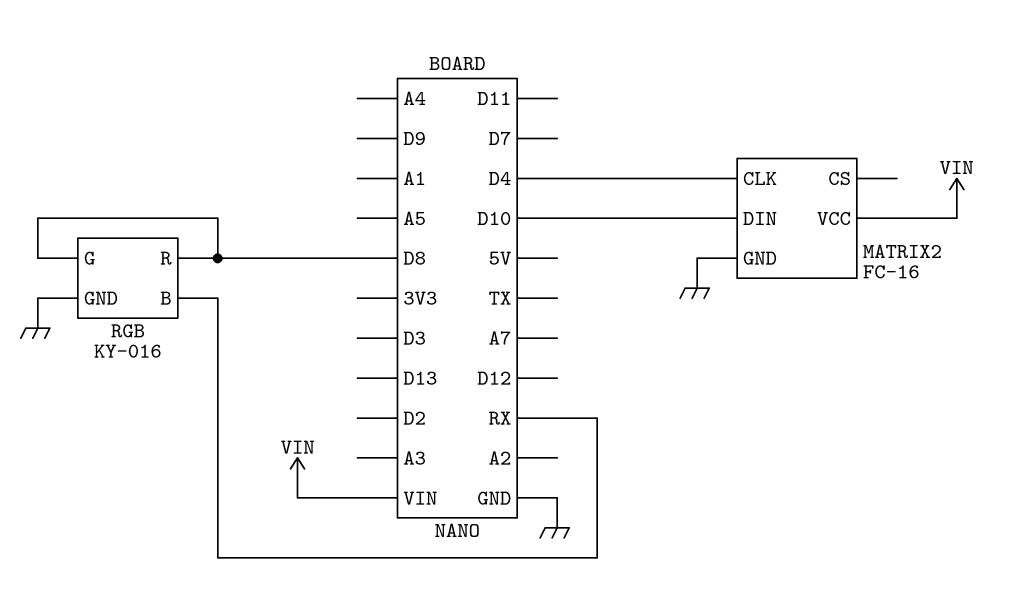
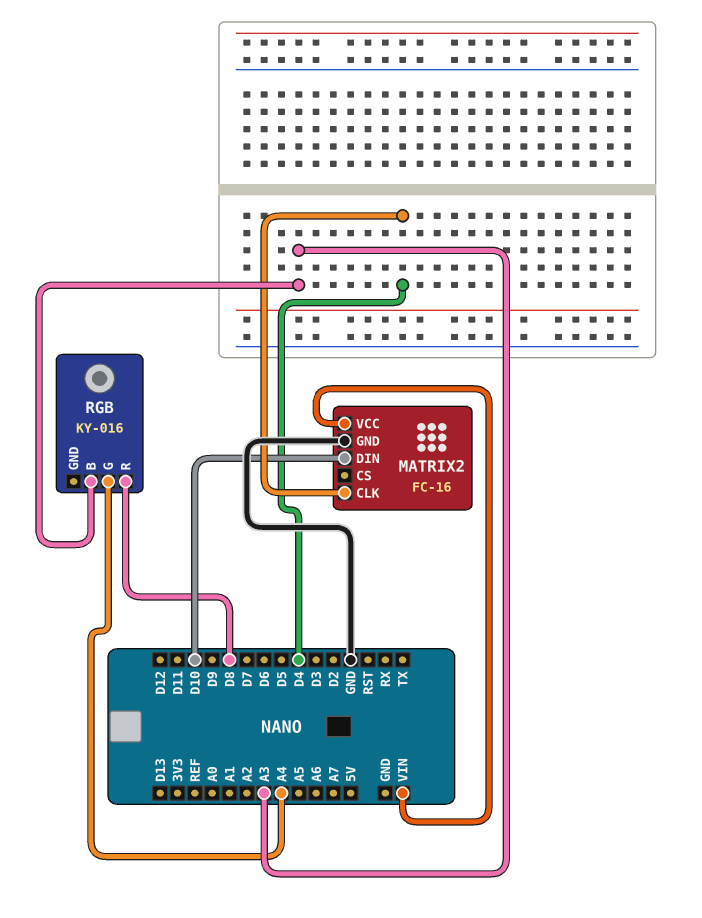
RGB pin B: RX -> A3
RGB pin G: D8 -> A4
RGB pin GND: GND -> none

